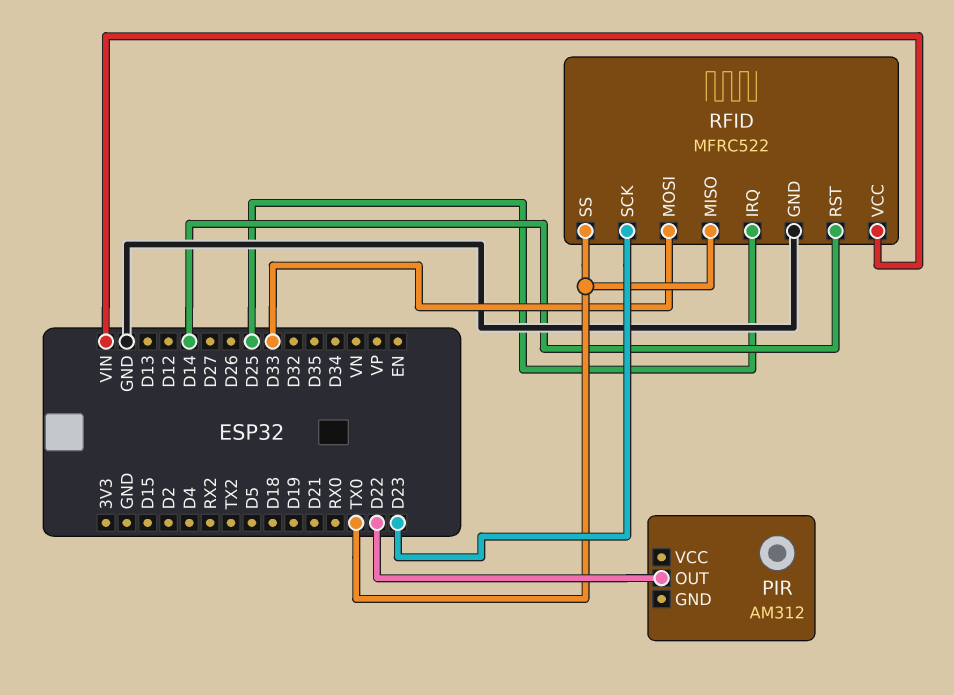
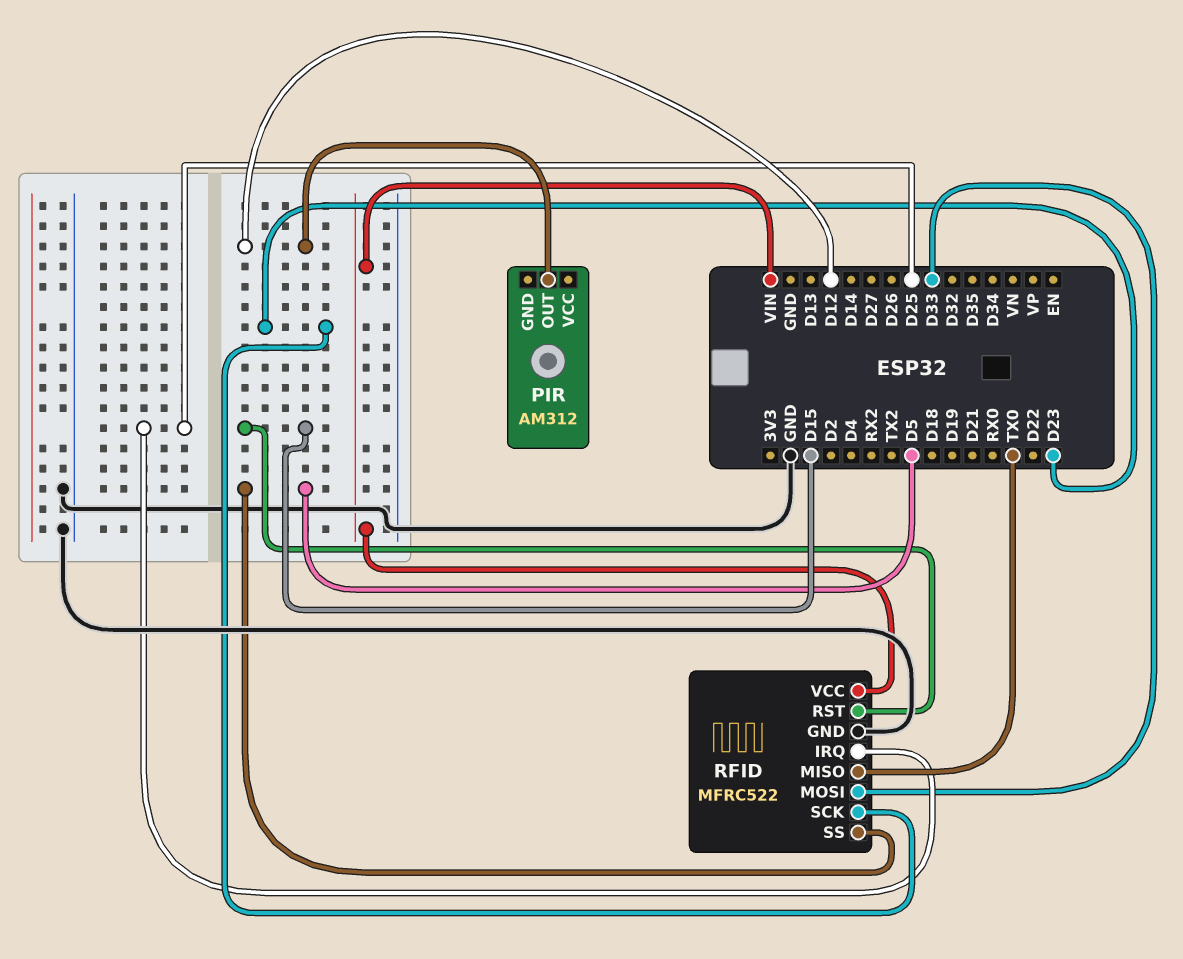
PIR pin OUT: D22 -> D12
RFID pin RST: D14 -> D15
RFID pin SS: TX0 -> D5

